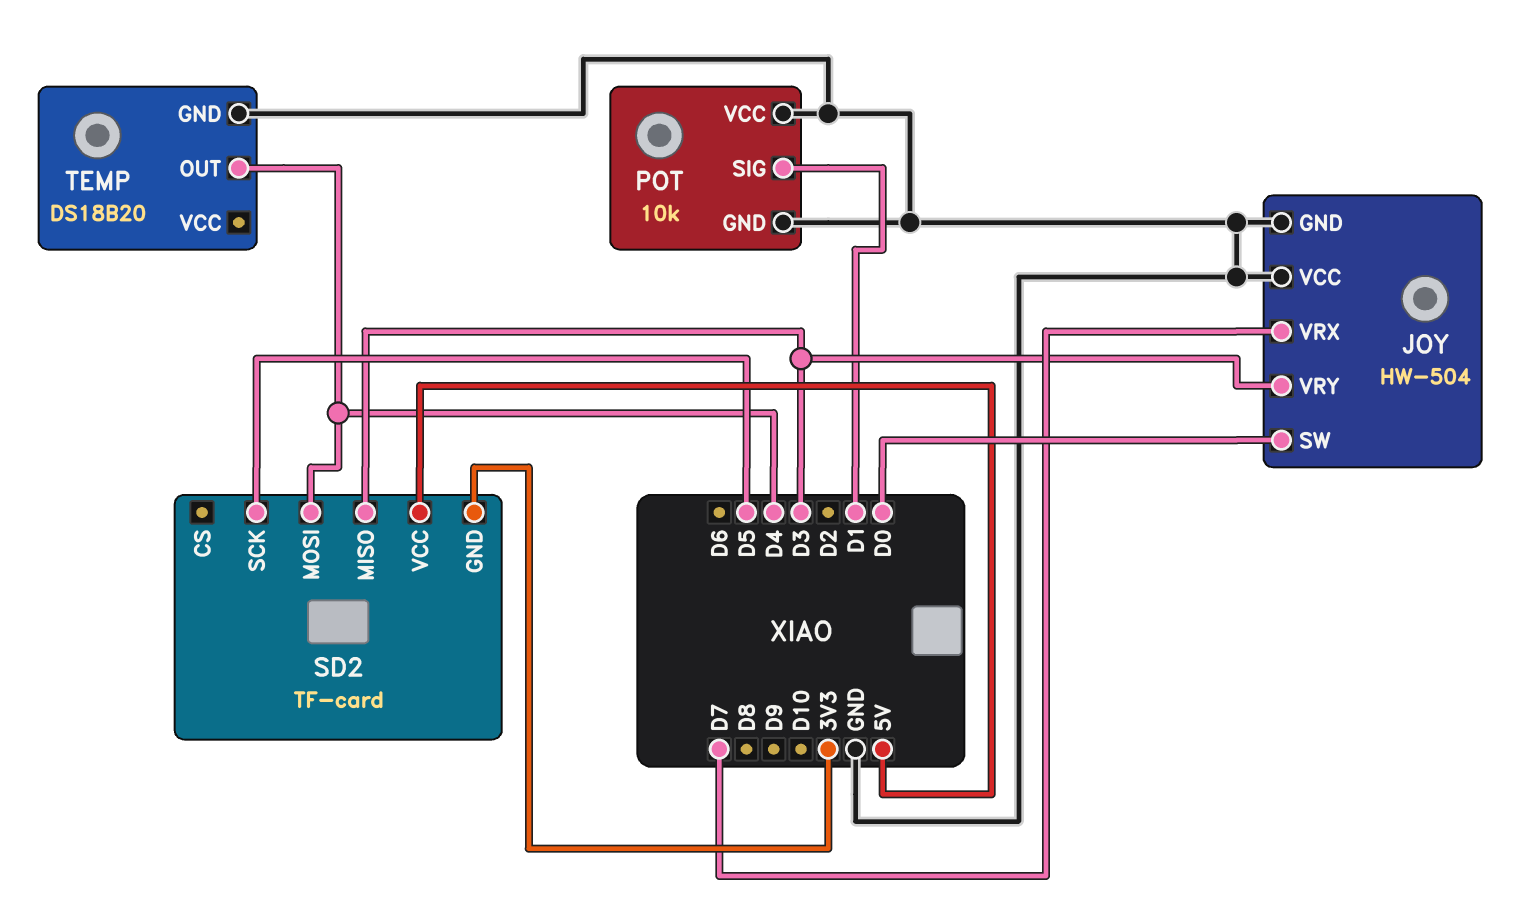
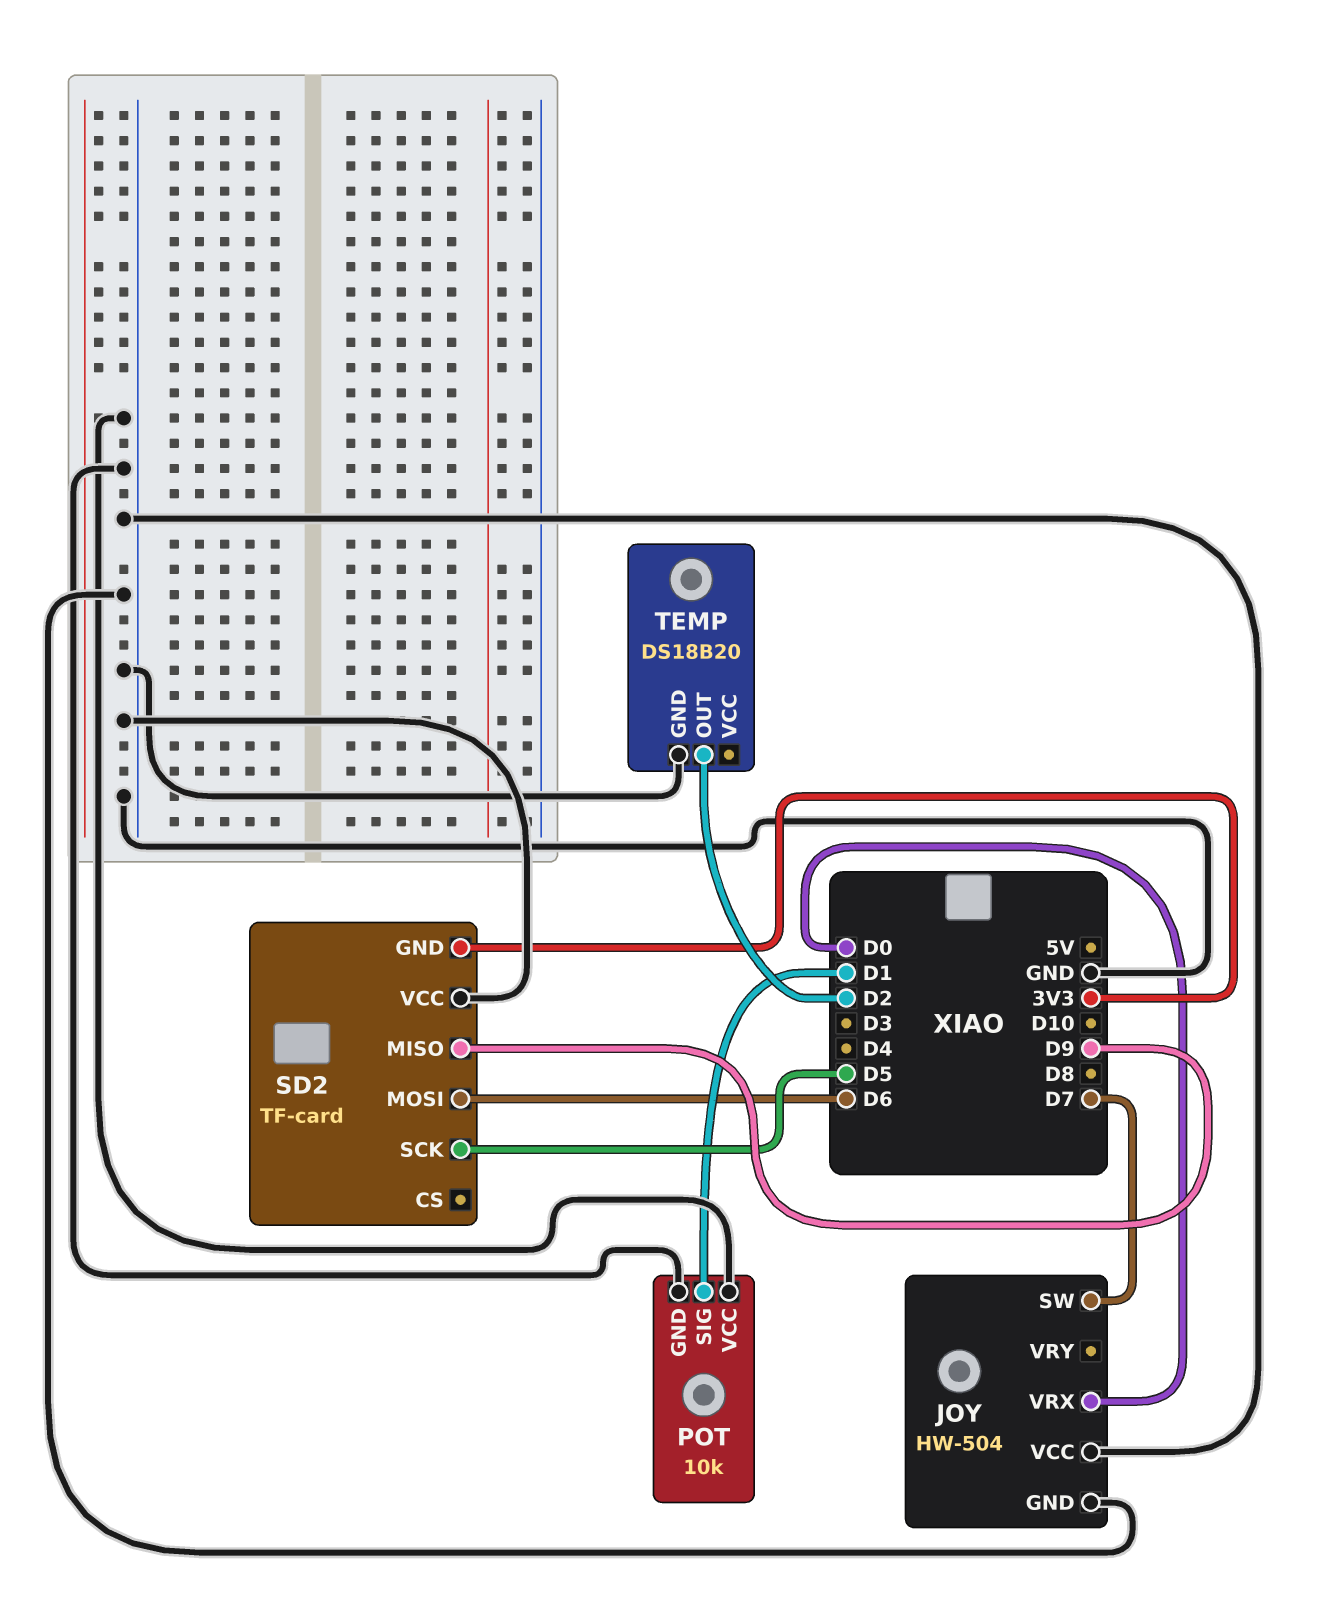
JOY pin SW: D0 -> D7
JOY pin VRX: D7 -> D0
JOY pin VRY: D3 -> none
SD2 pin MISO: D3 -> D9
SD2 pin MOSI: D4 -> D6
SD2 pin VCC: 5V -> GND
TEMP pin OUT: D4 -> D2

